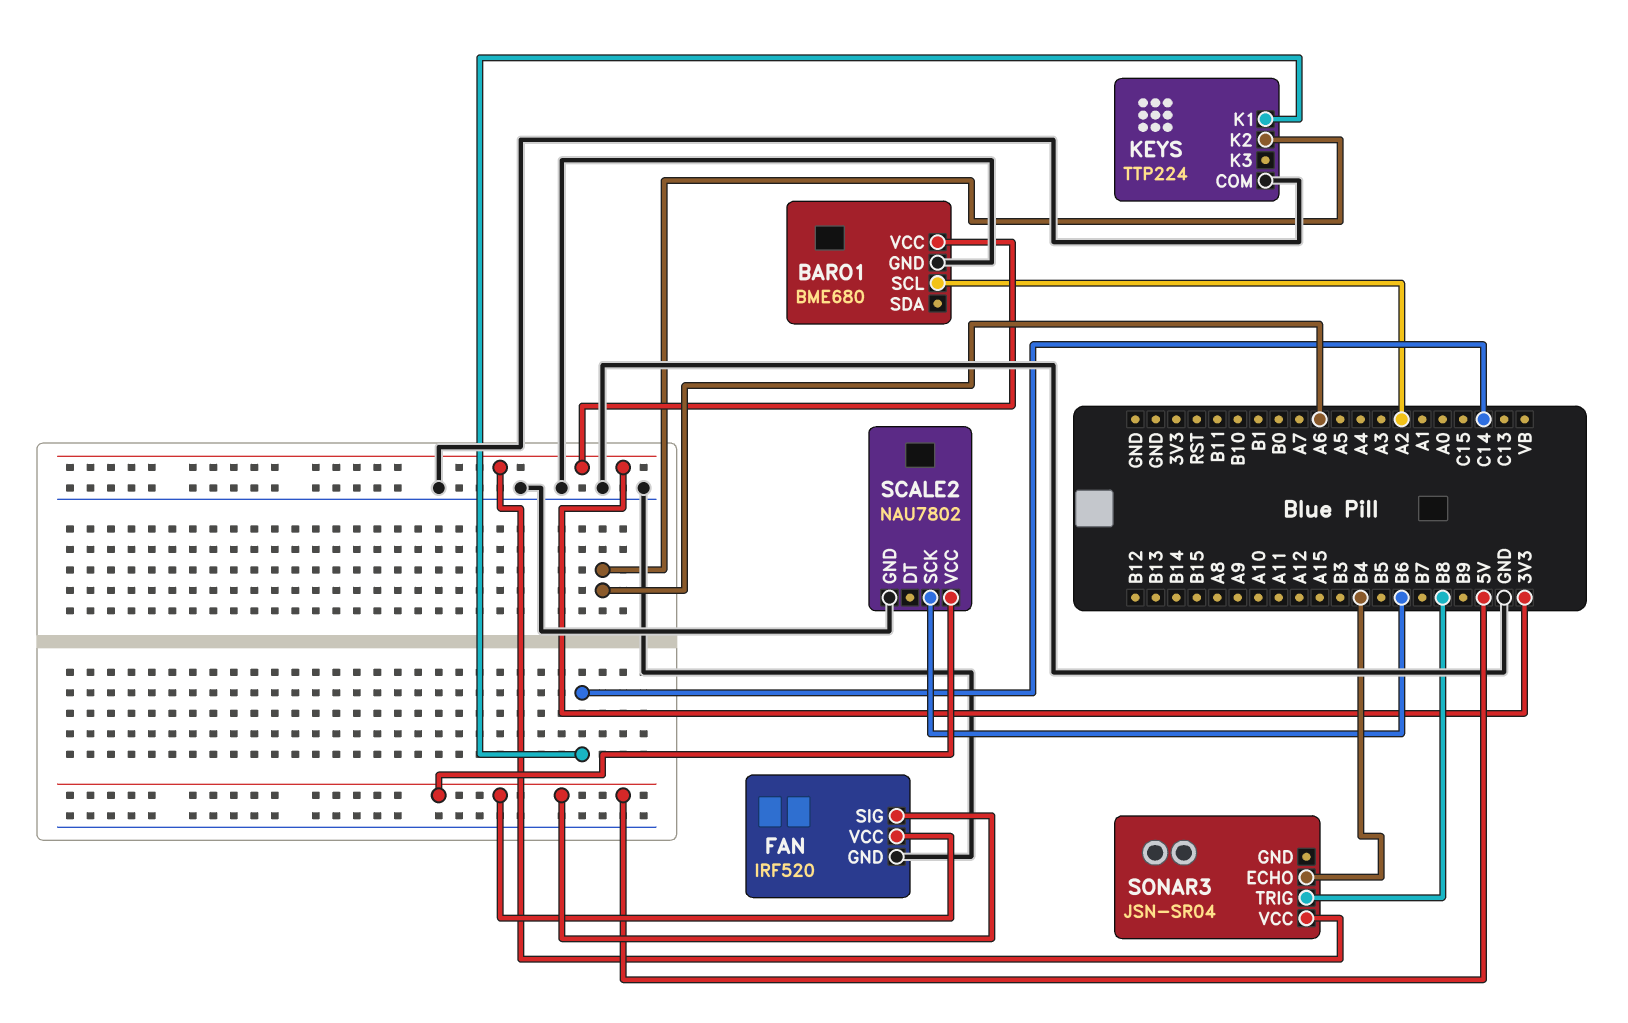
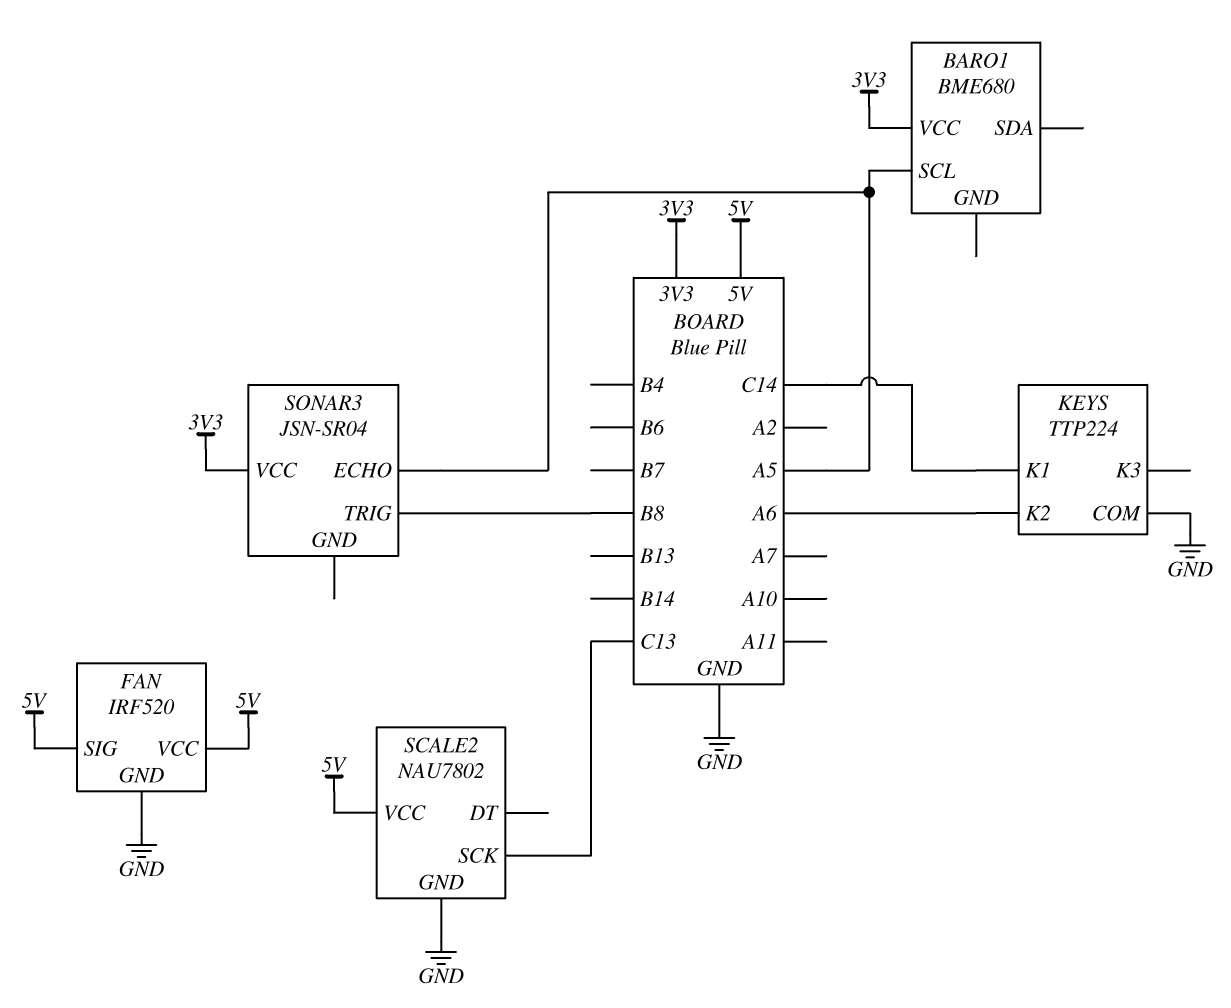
BARO1 pin GND: GND -> none
BARO1 pin SCL: A2 -> A5
SCALE2 pin SCK: B6 -> C13
SONAR3 pin ECHO: B4 -> A5

